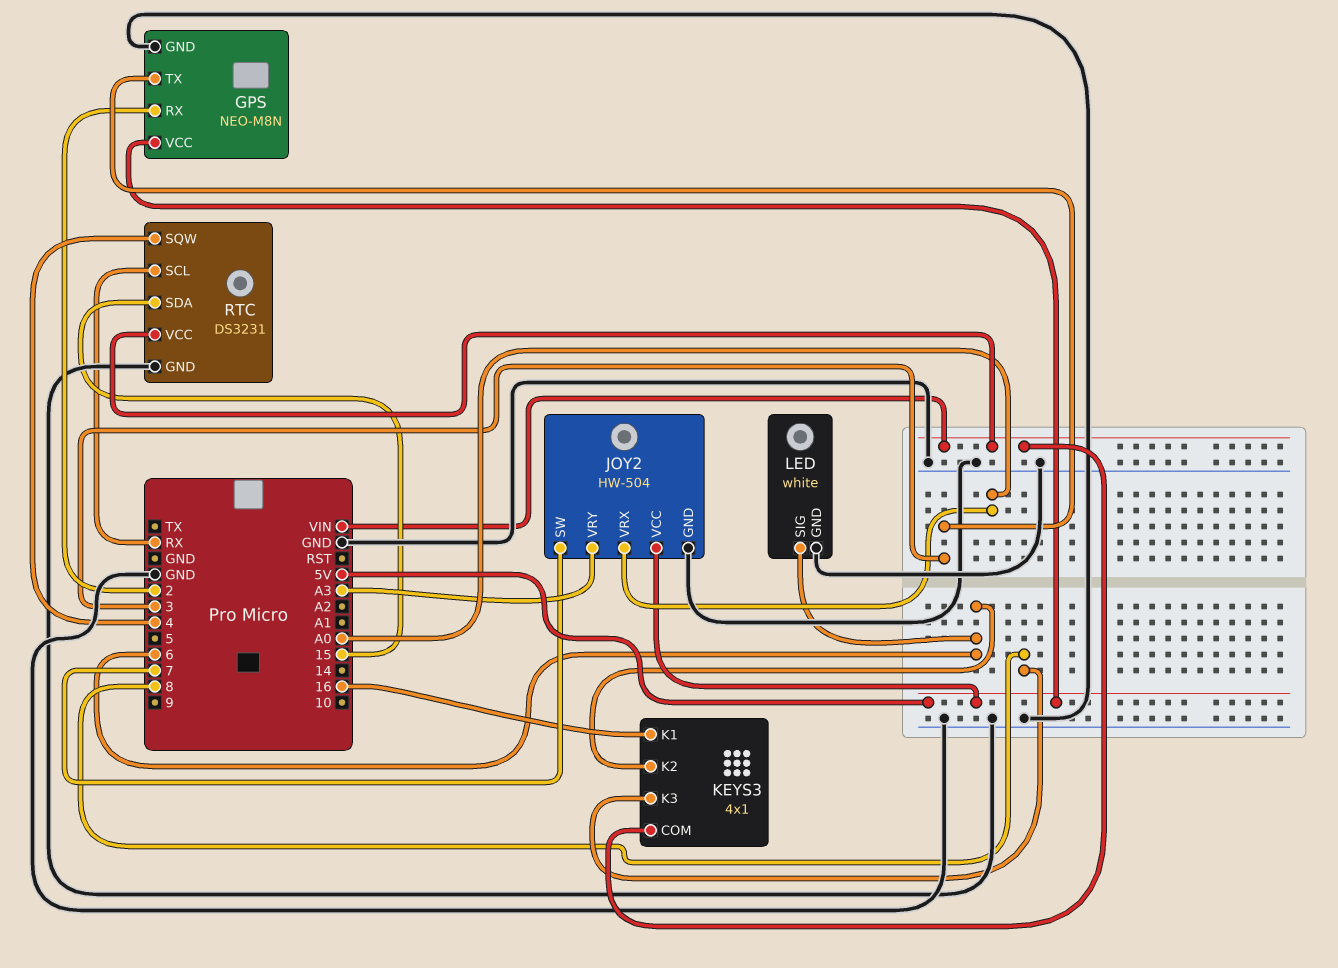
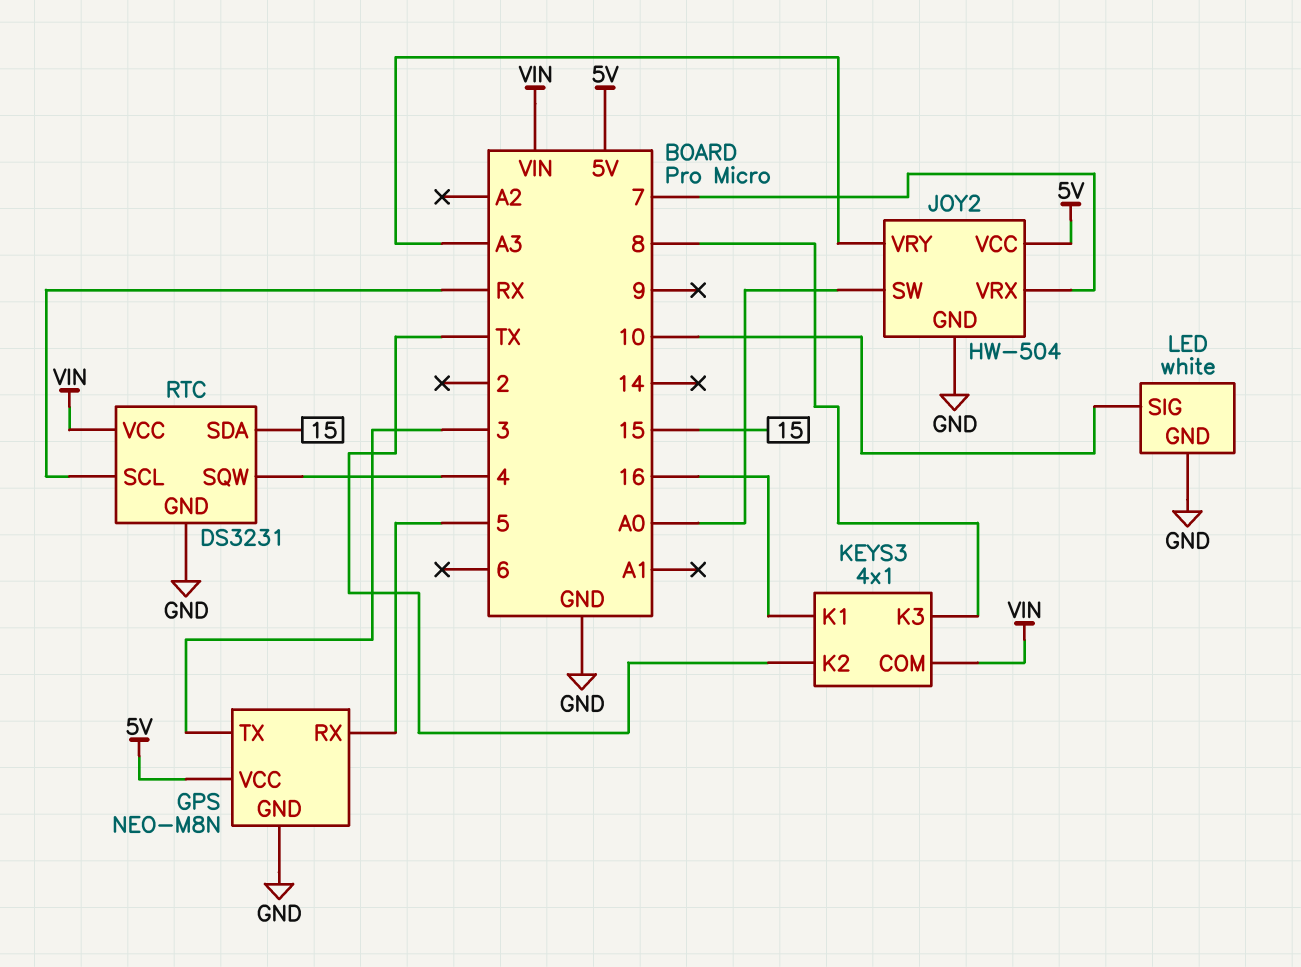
GPS pin RX: 2 -> 5
JOY2 pin SW: 7 -> A0
JOY2 pin VRX: A0 -> 7
KEYS3 pin K2: 6 -> TX
LED pin SIG: 6 -> 10

